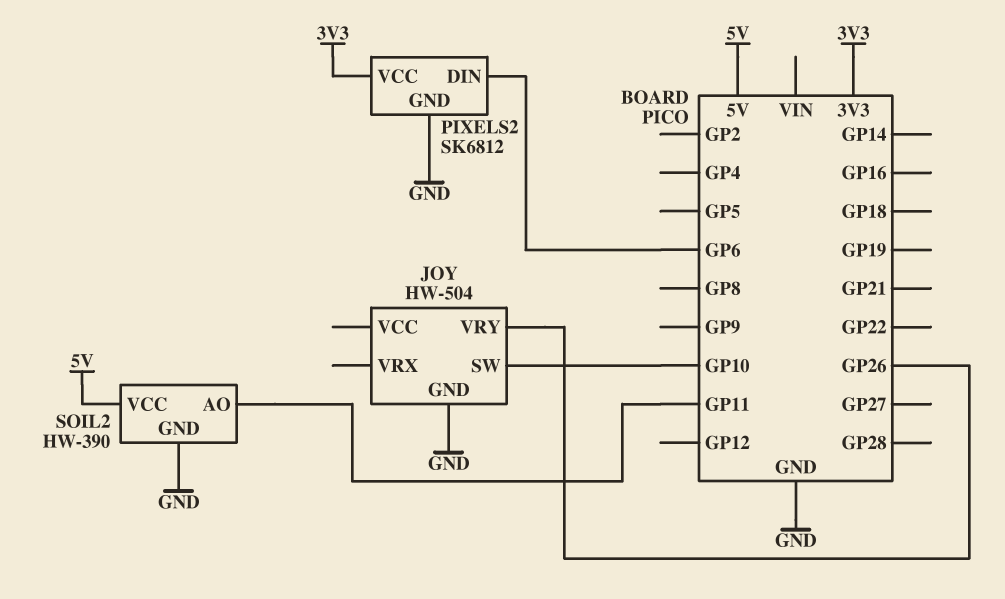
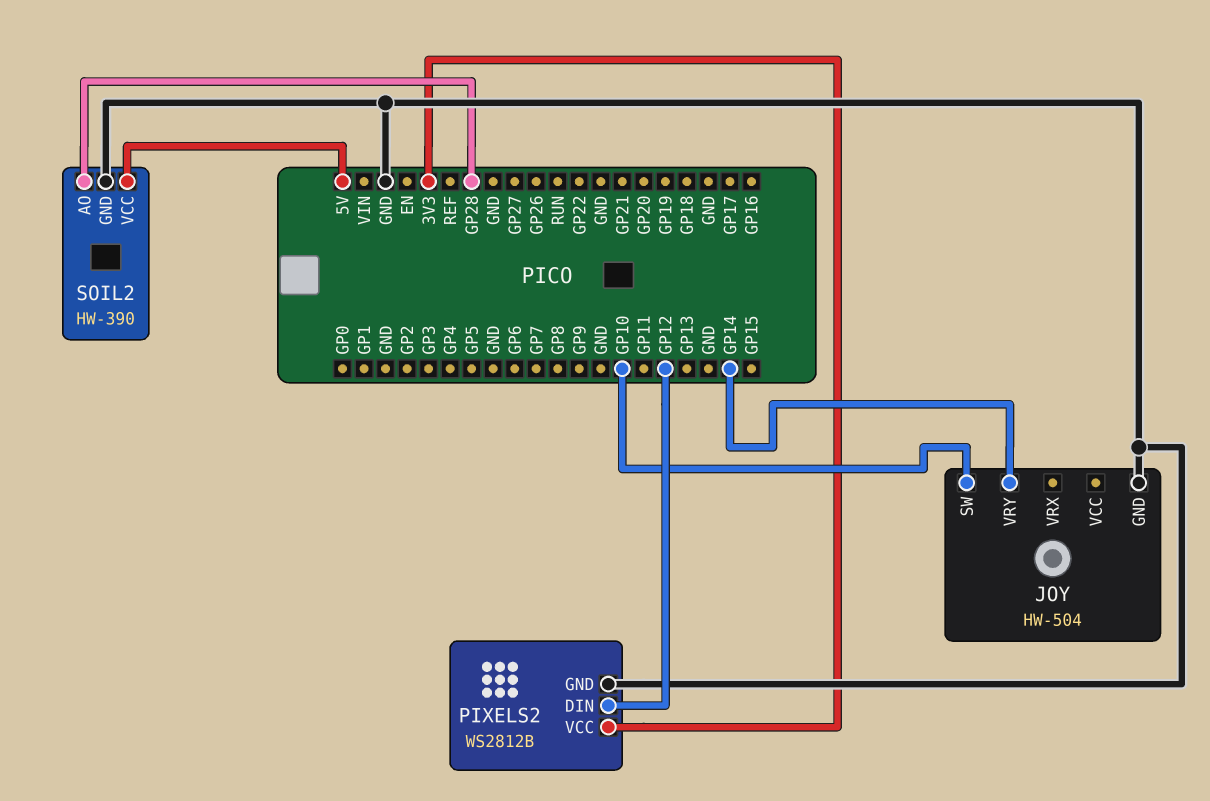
JOY pin VRY: GP26 -> GP14
PIXELS2: SK6812 -> WS2812B
PIXELS2 pin DIN: GP6 -> GP12
SOIL2 pin AO: GP11 -> GP28

